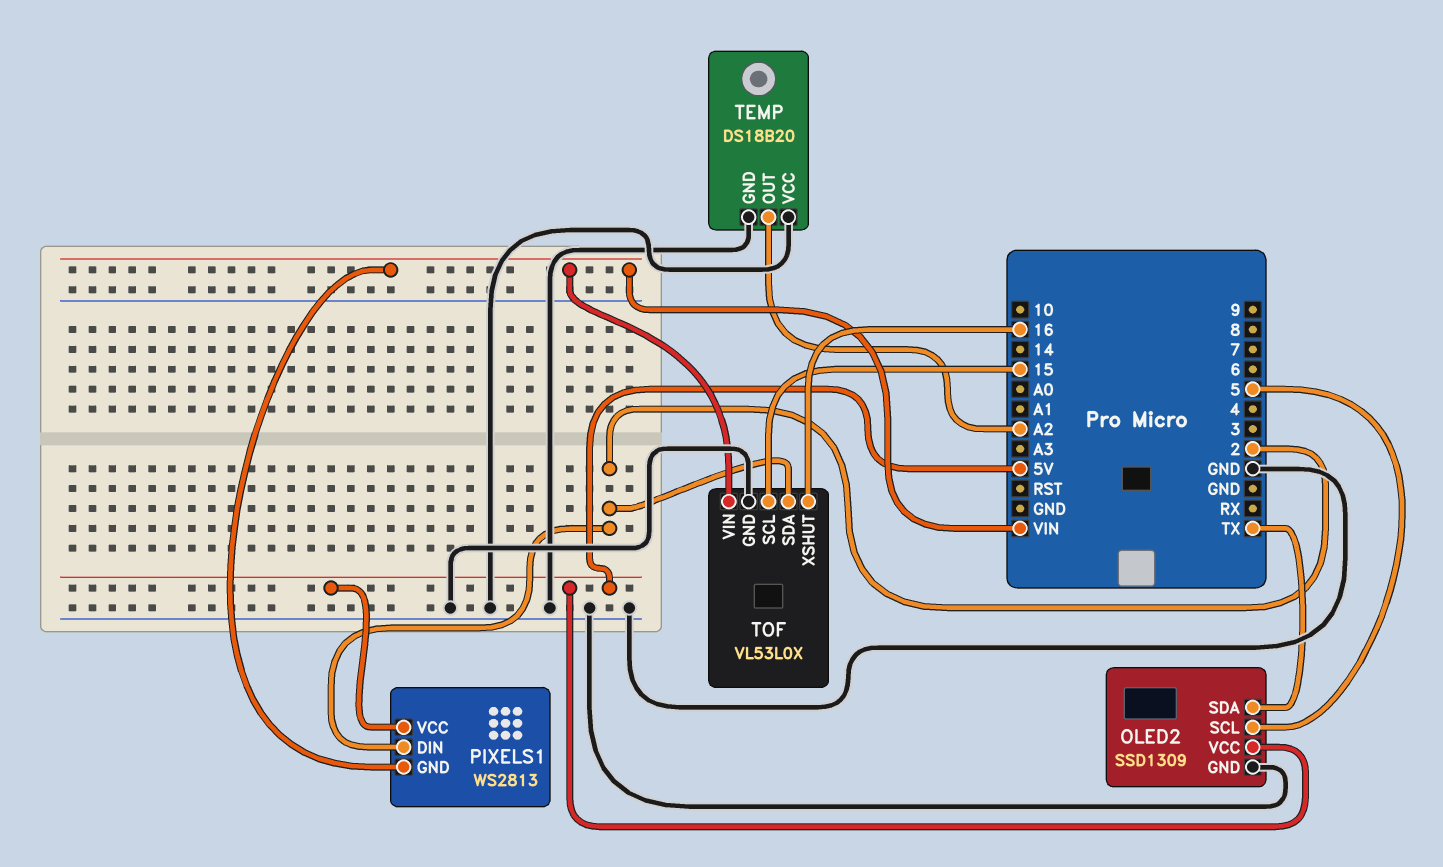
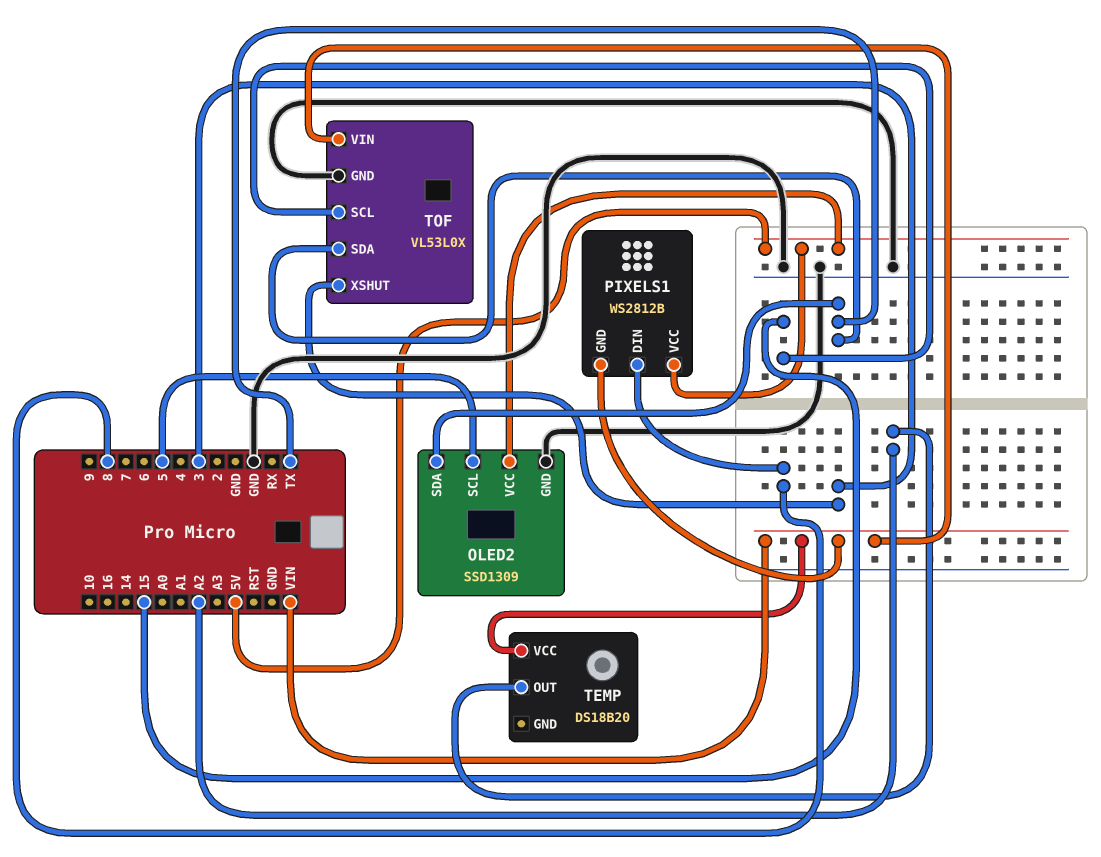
PIXELS1: WS2813 -> WS2812B
PIXELS1 pin DIN: 2 -> 8
TEMP pin GND: GND -> none
TEMP pin VCC: GND -> VIN
TOF pin SDA: 2 -> TX
TOF pin XSHUT: 16 -> 3

